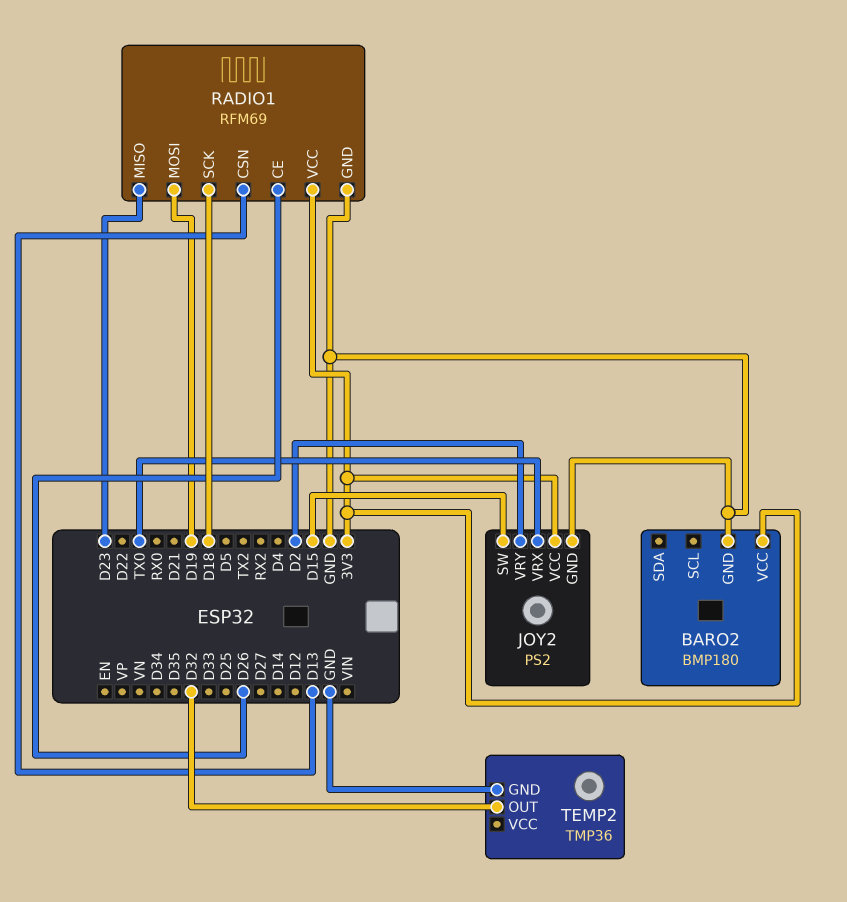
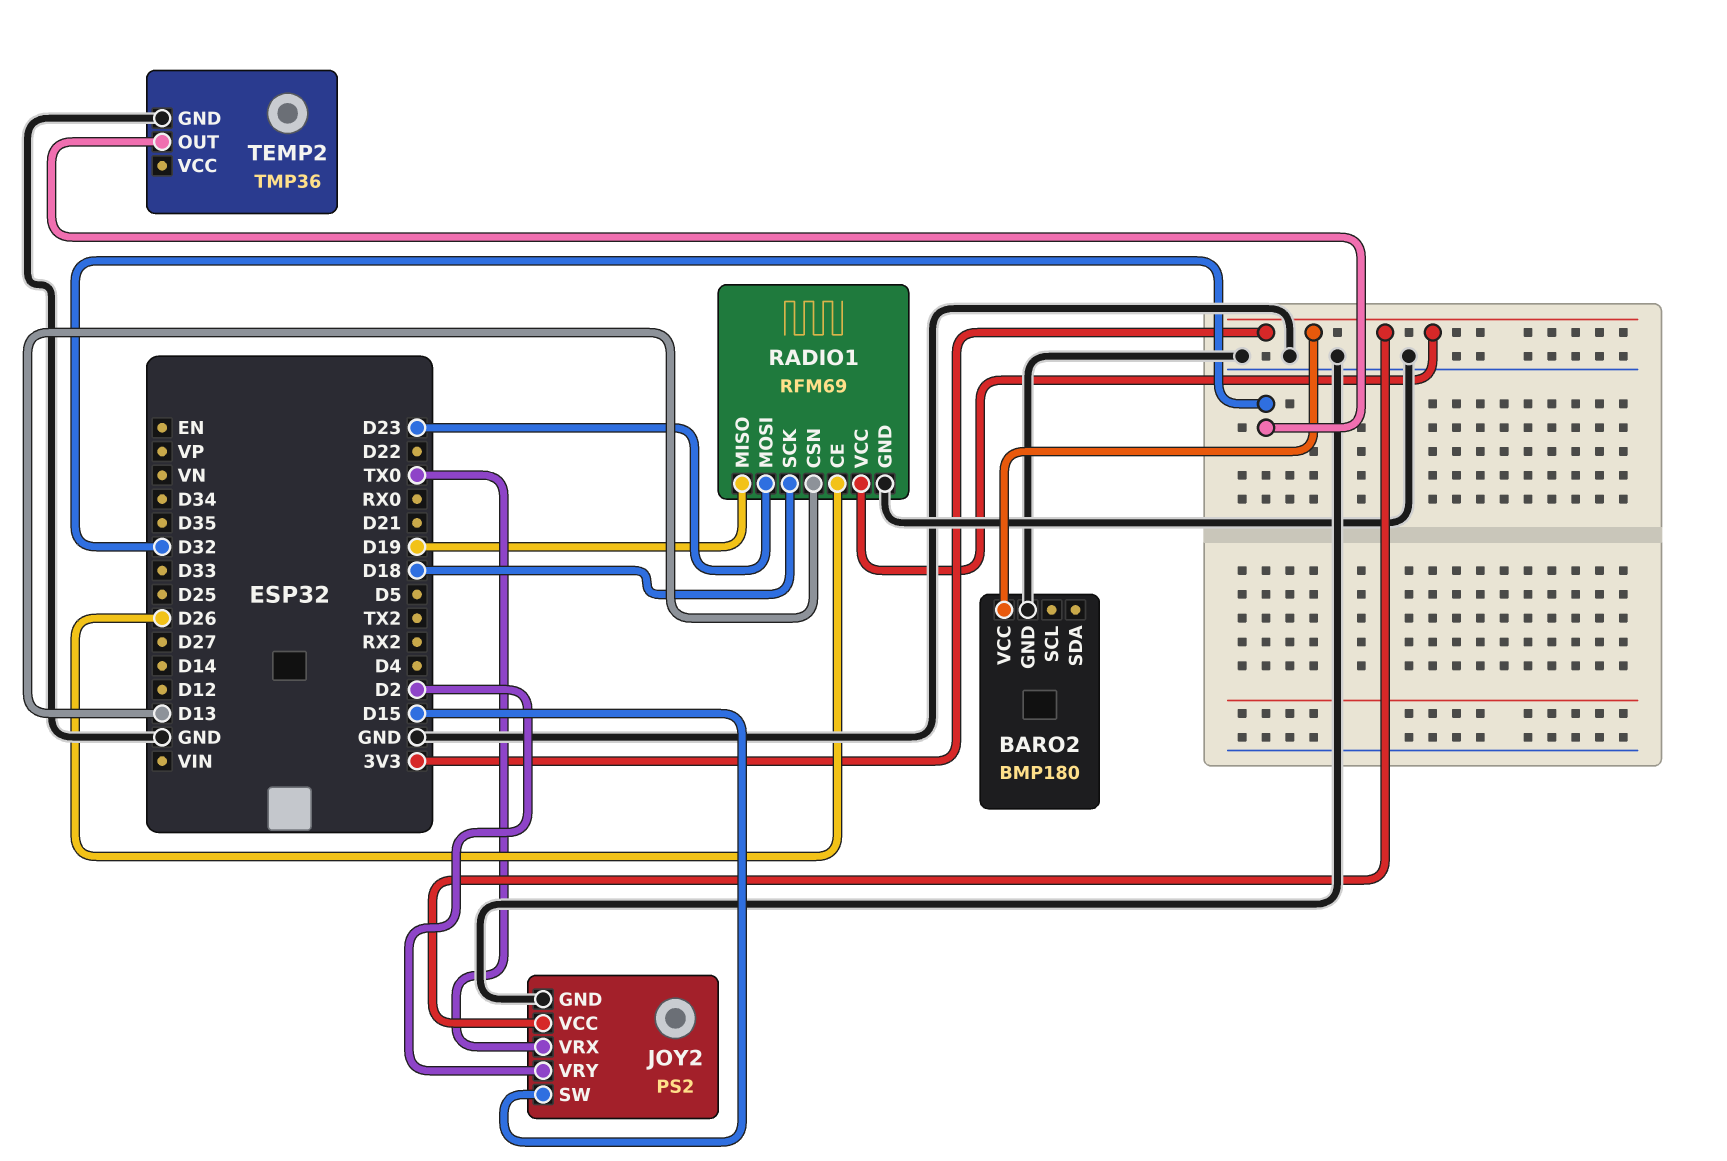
RADIO1 pin MISO: D23 -> D19
RADIO1 pin MOSI: D19 -> D23

